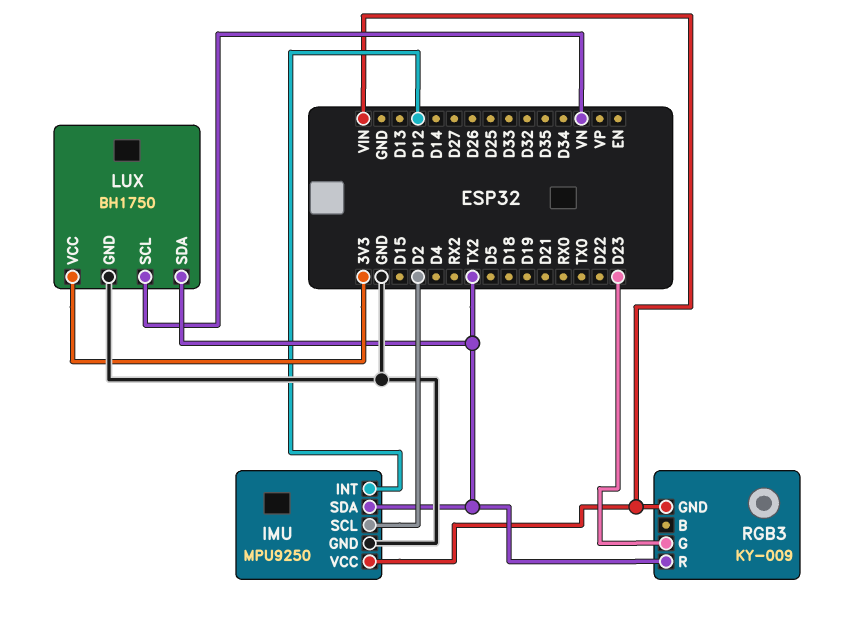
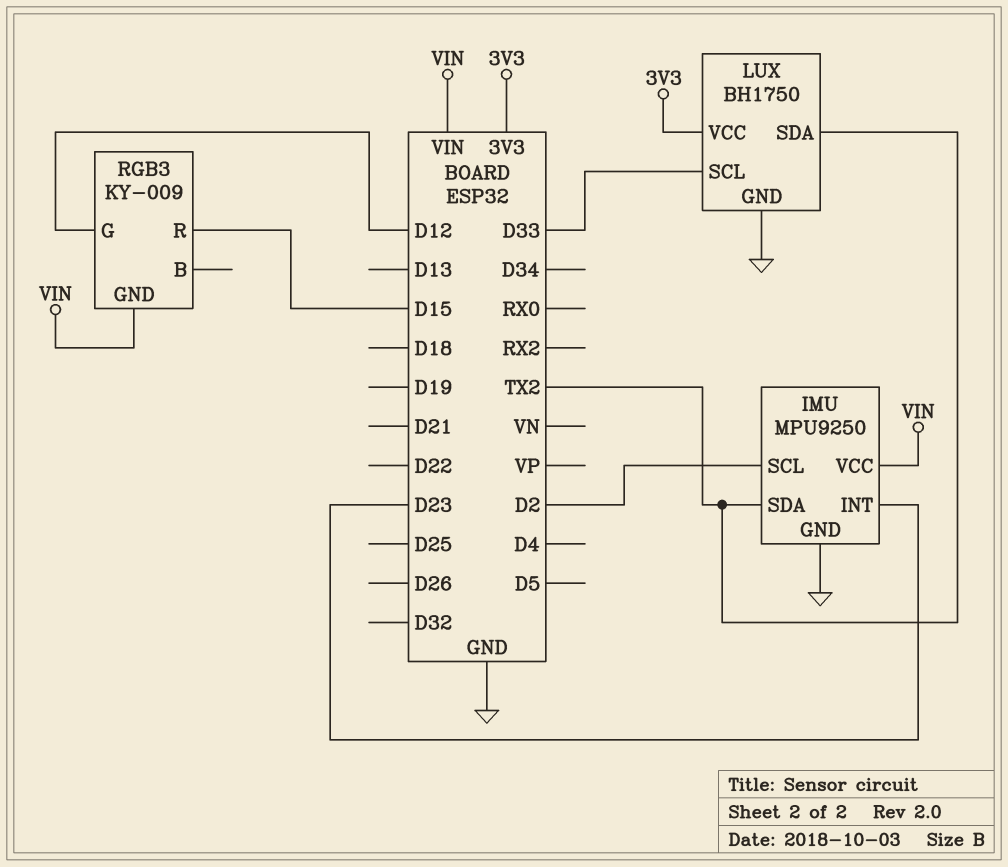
IMU pin INT: D12 -> D23
LUX pin SCL: VN -> D33
RGB3 pin G: D23 -> D12
RGB3 pin R: TX2 -> D15

